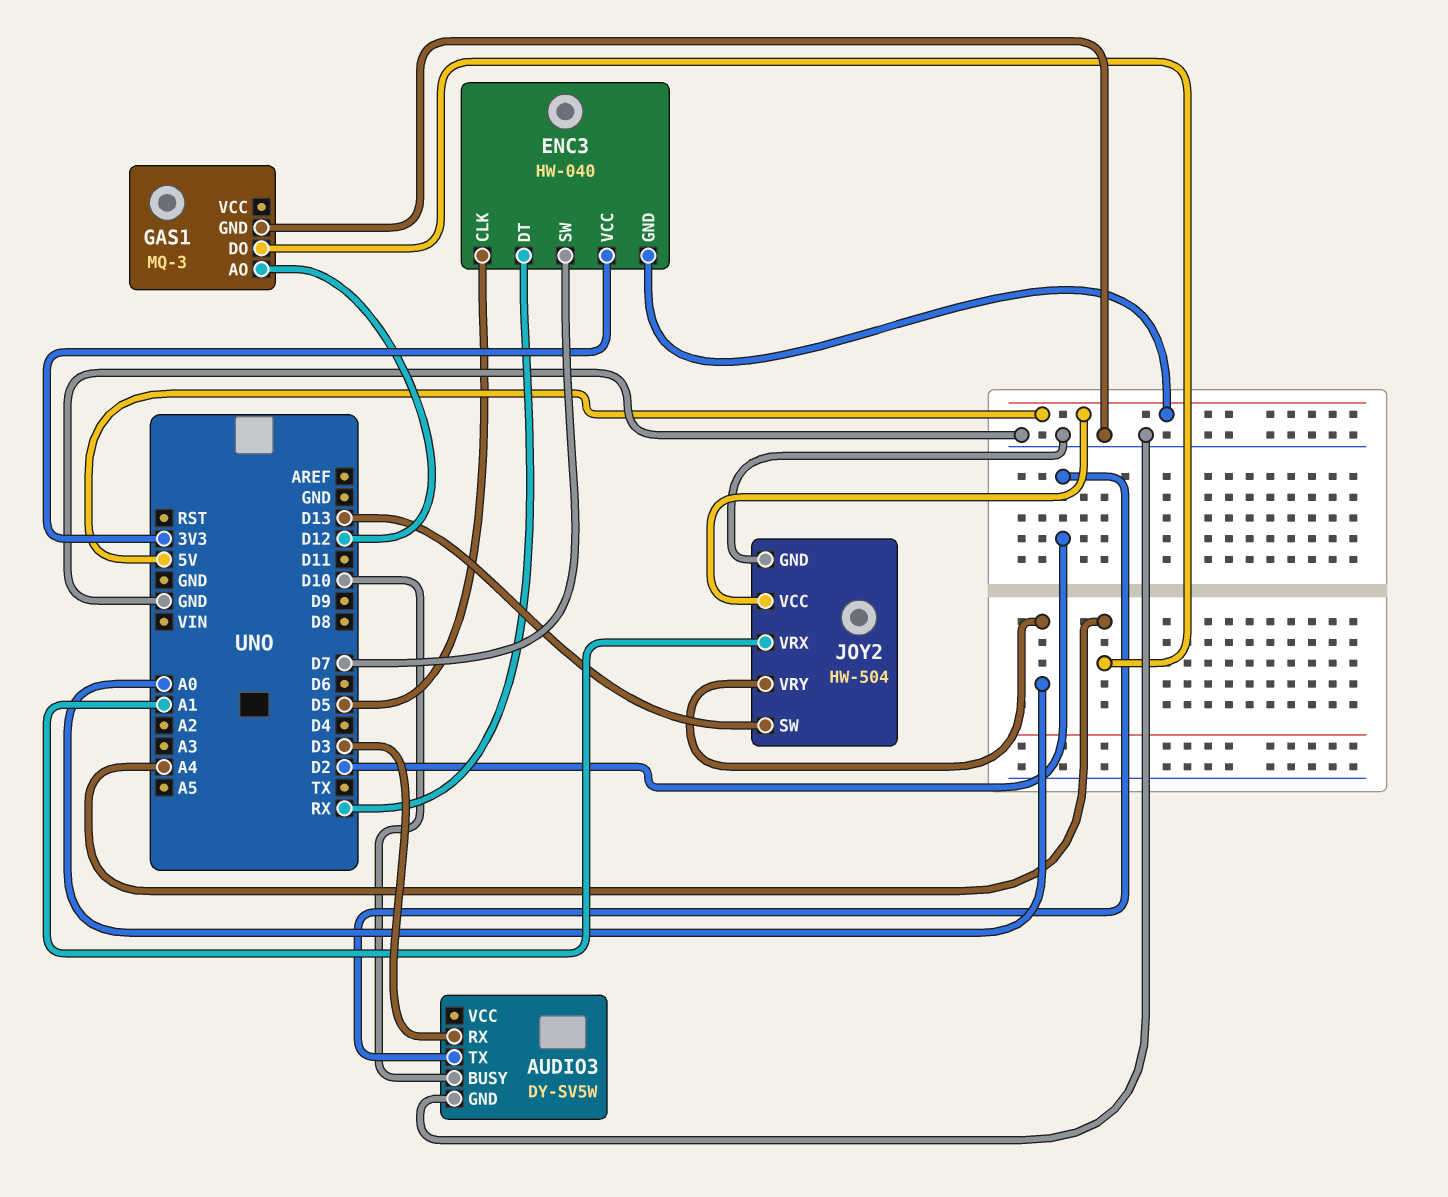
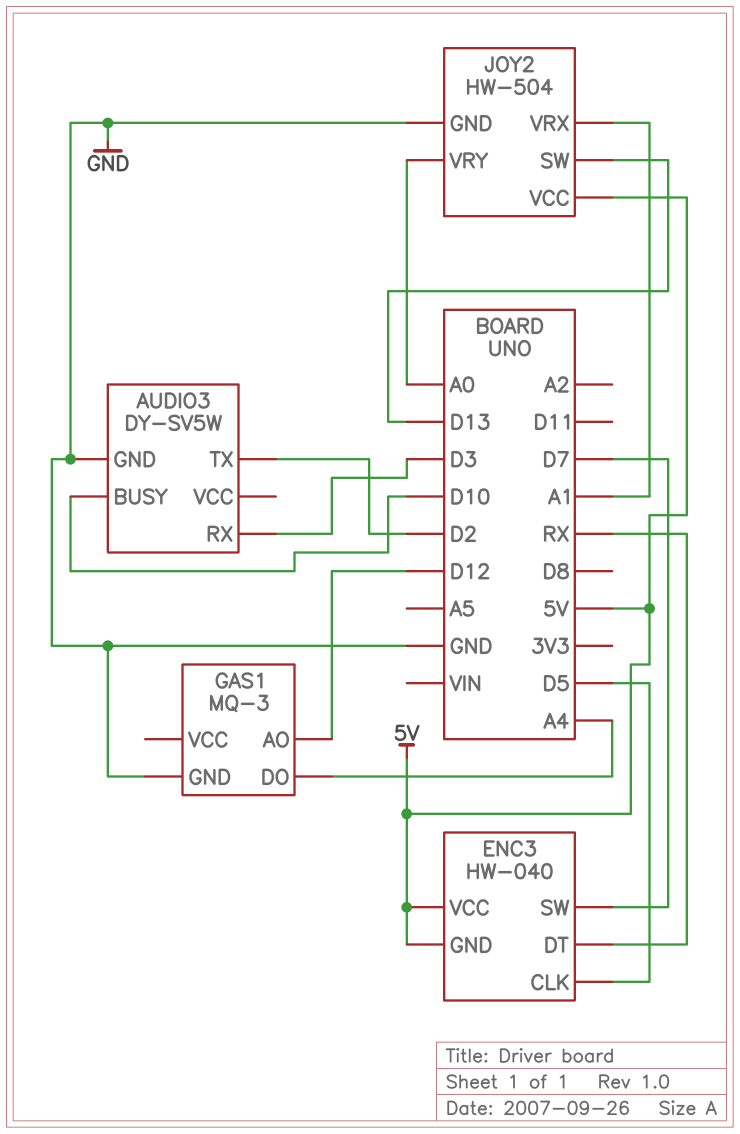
ENC3 pin VCC: 3V3 -> 5V

